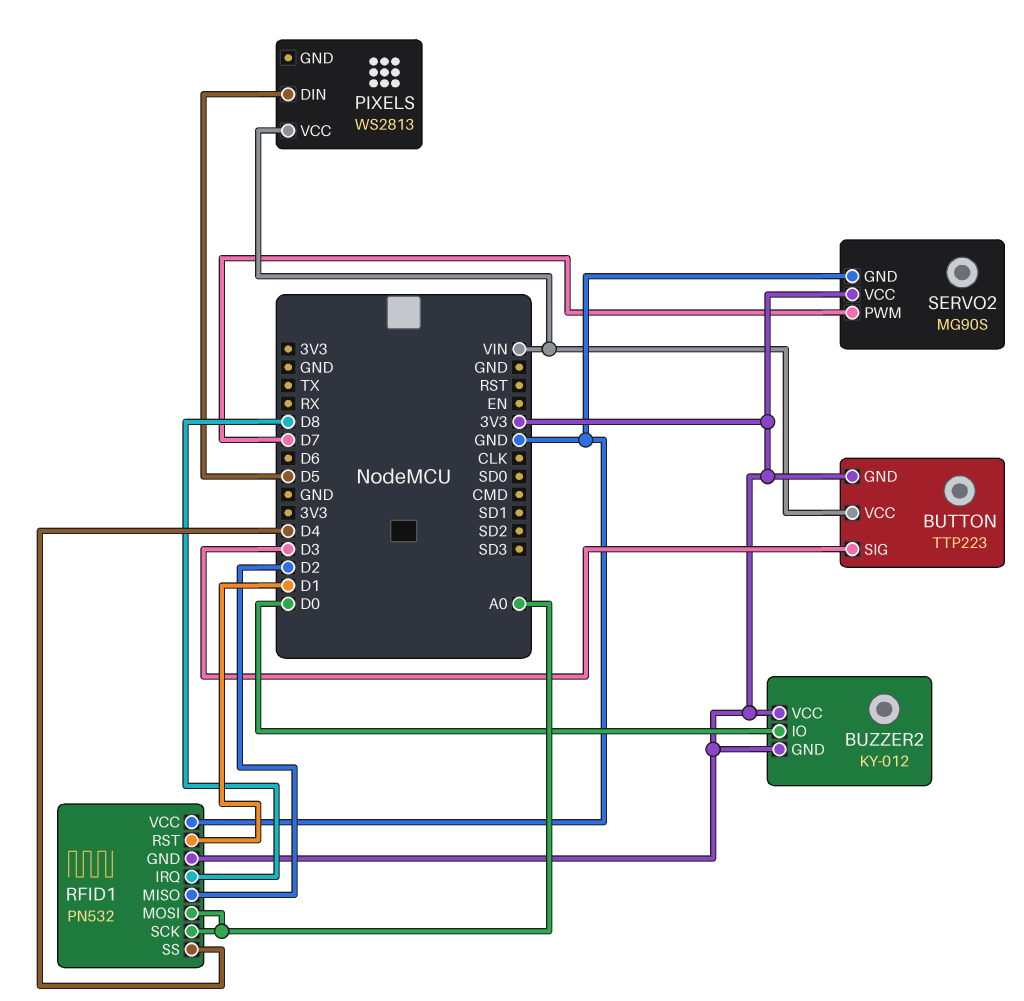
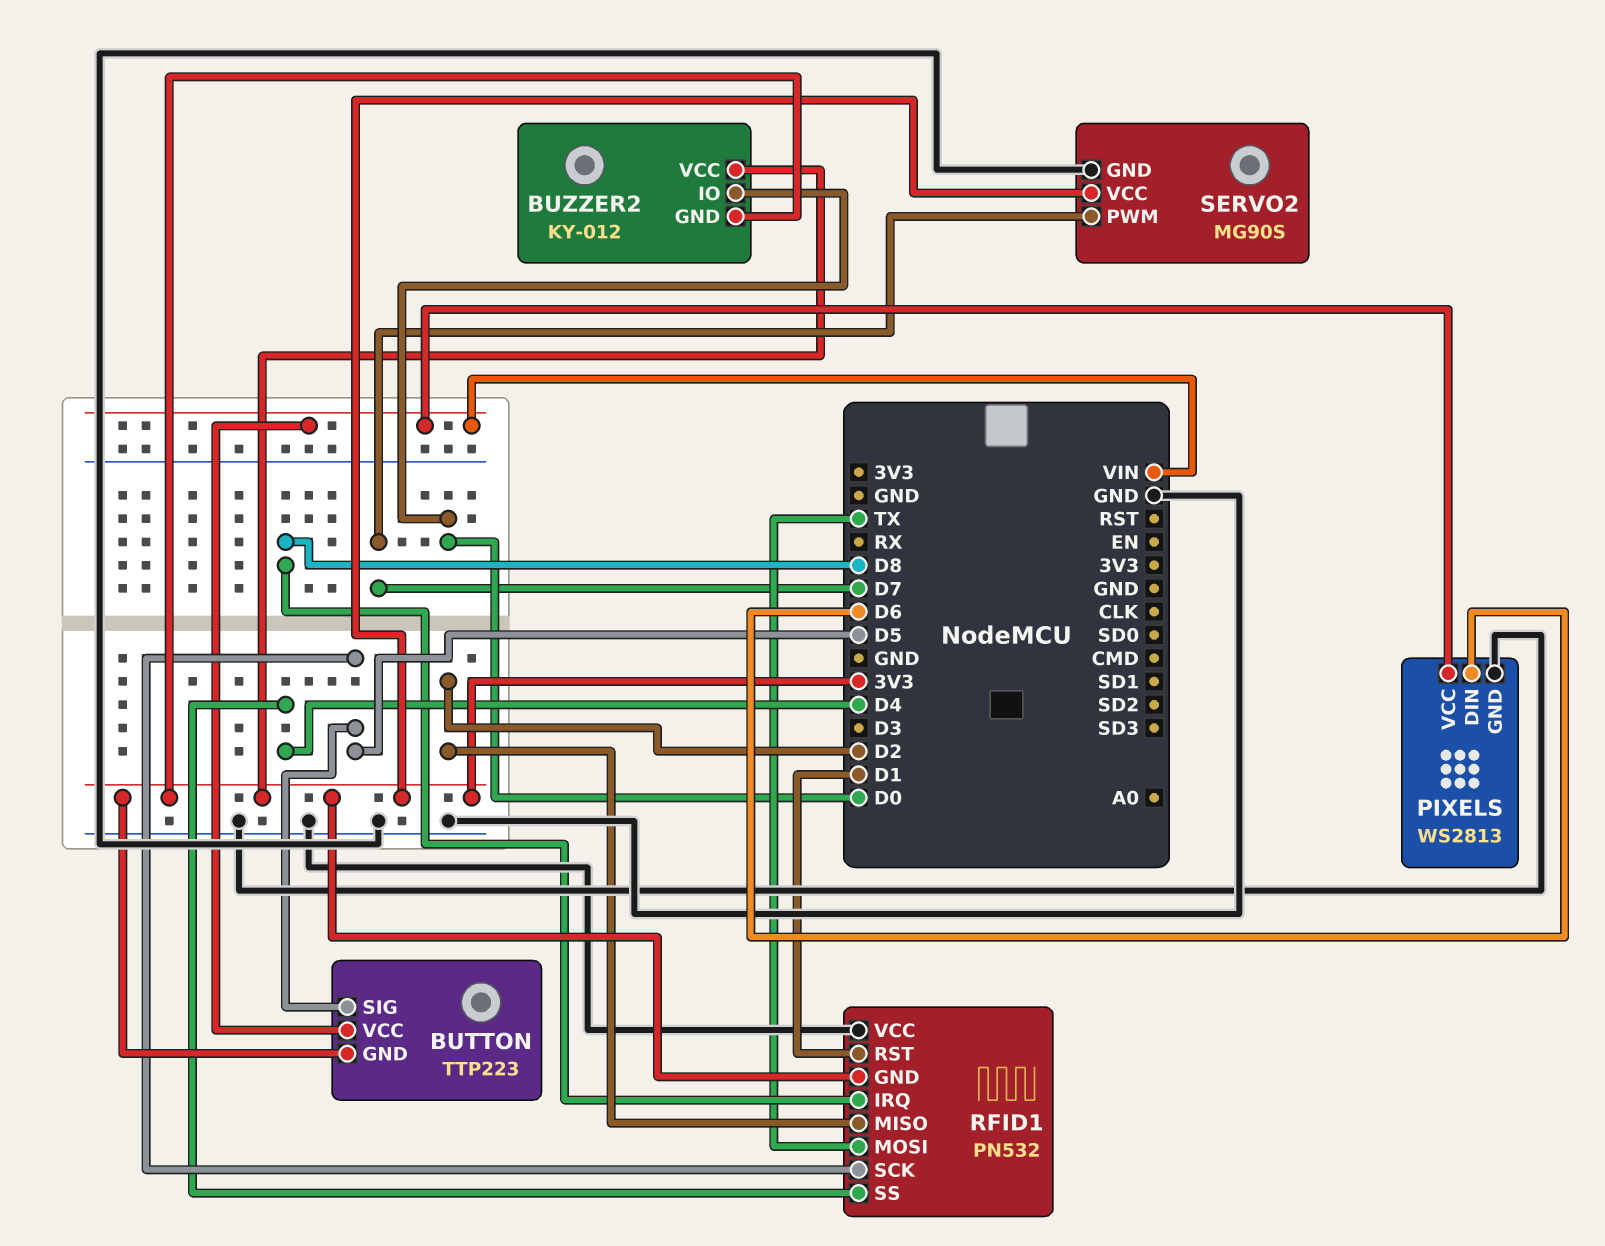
BUTTON pin SIG: D3 -> D5
PIXELS pin DIN: D5 -> D6
PIXELS pin GND: none -> GND
RFID1 pin MOSI: A0 -> TX
RFID1 pin SCK: A0 -> D5

